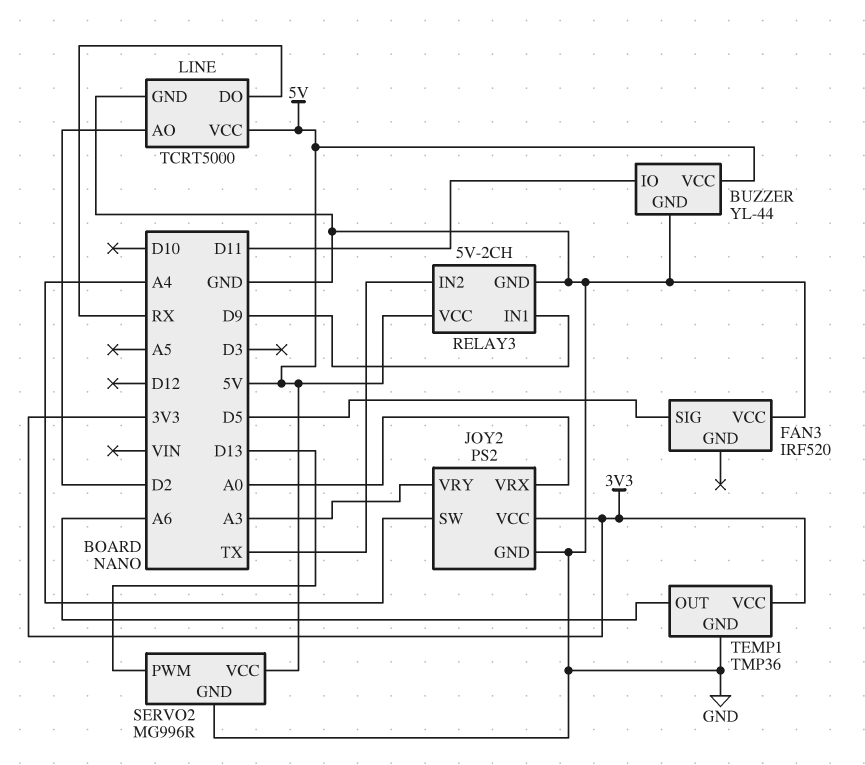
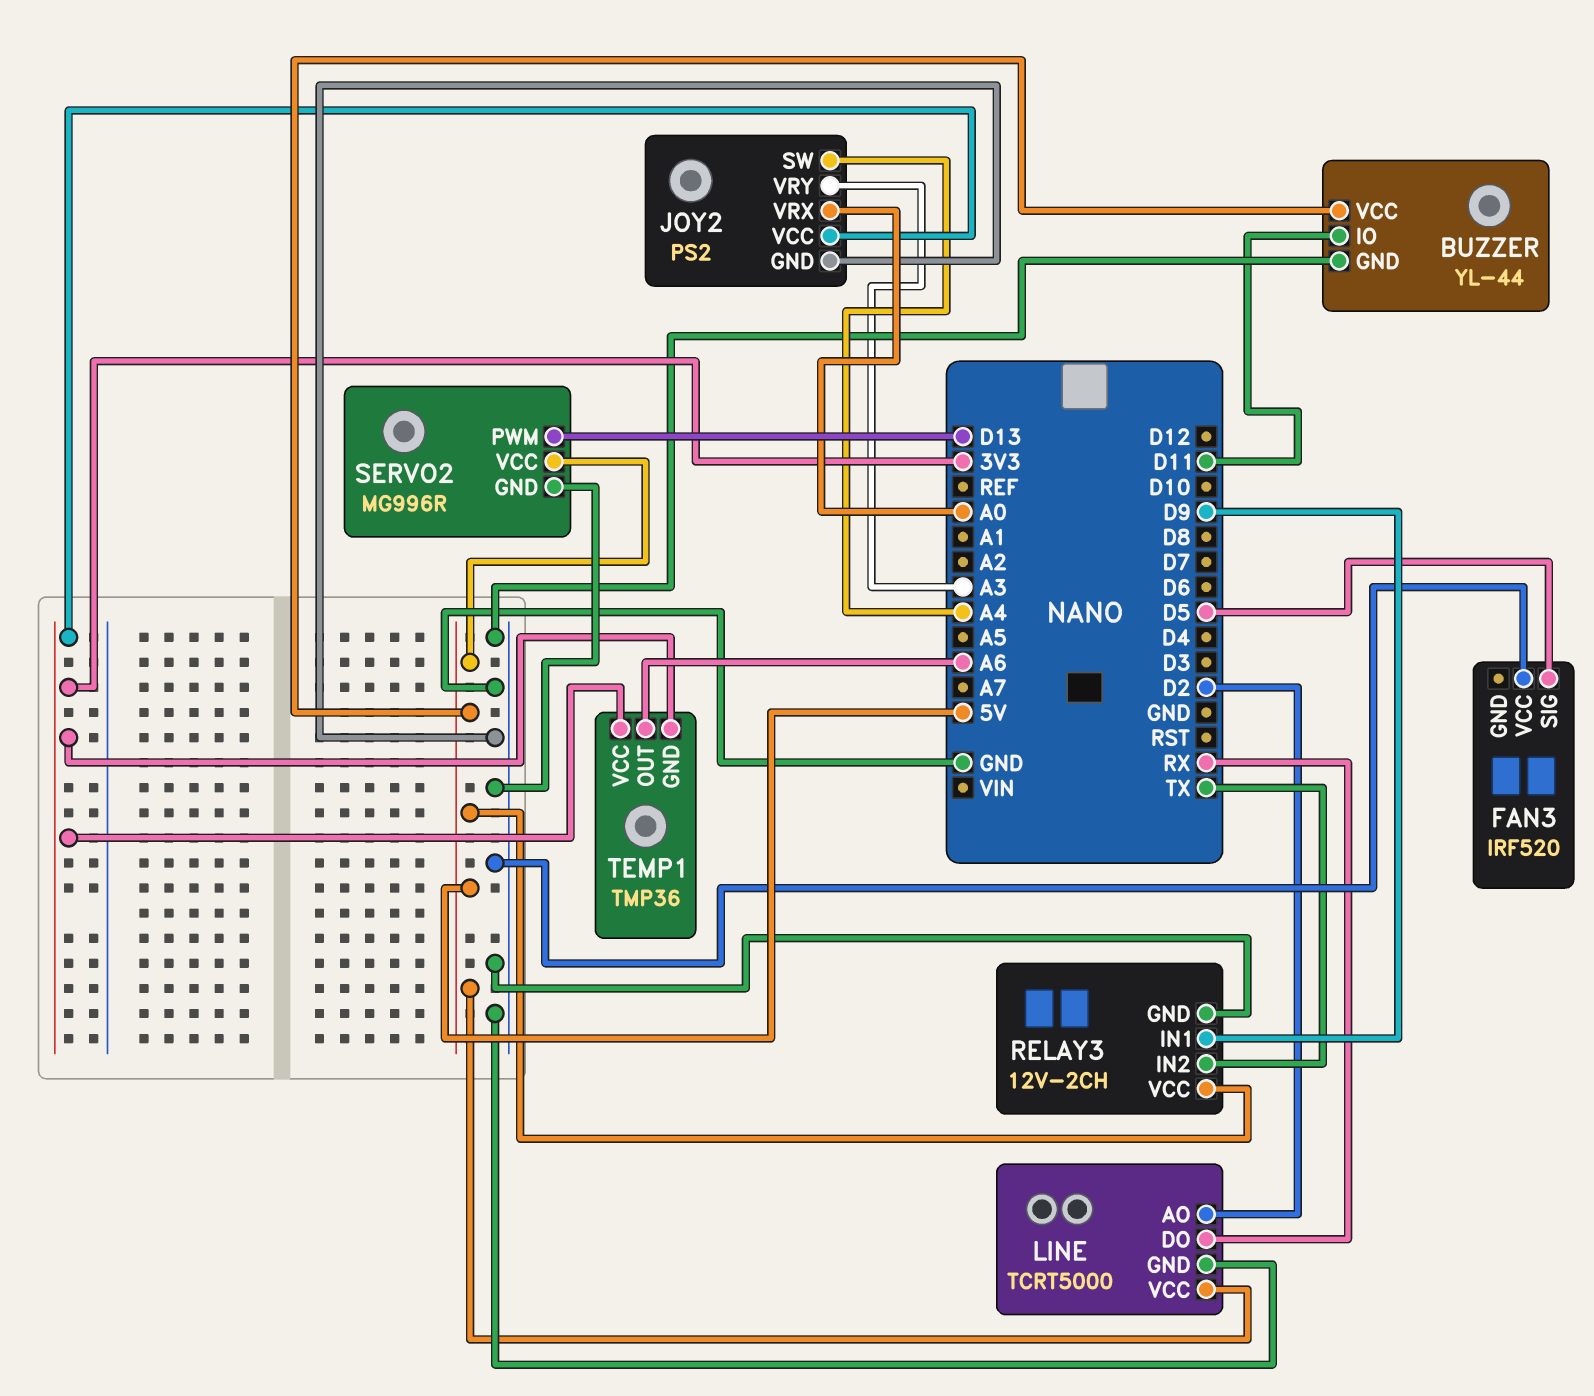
RELAY3: 5V-2CH -> 12V-2CH
TEMP1 pin GND: GND -> 3V3

